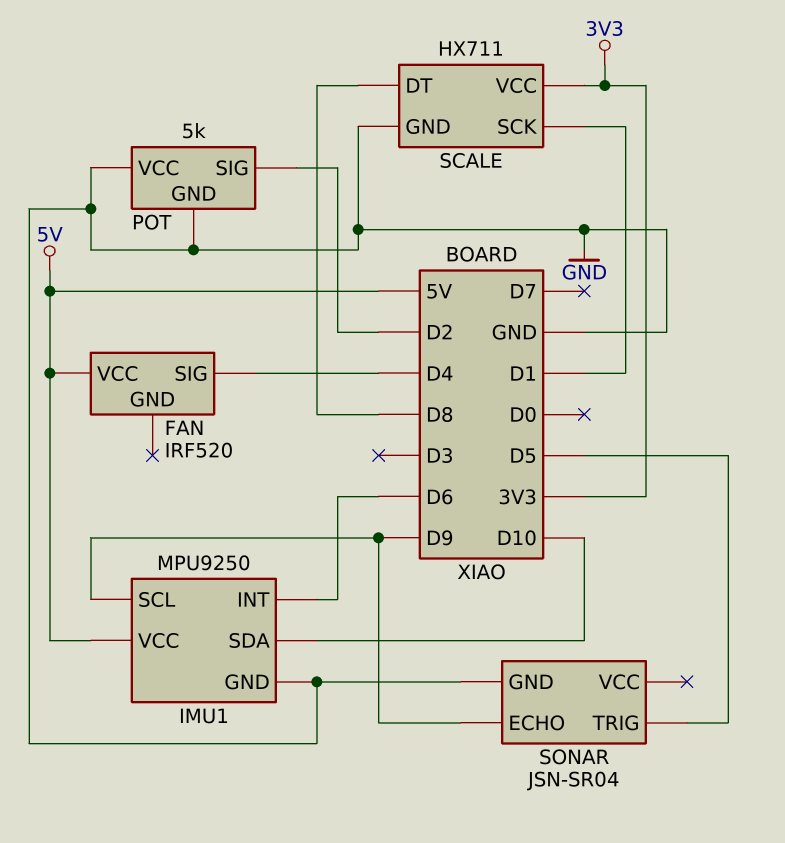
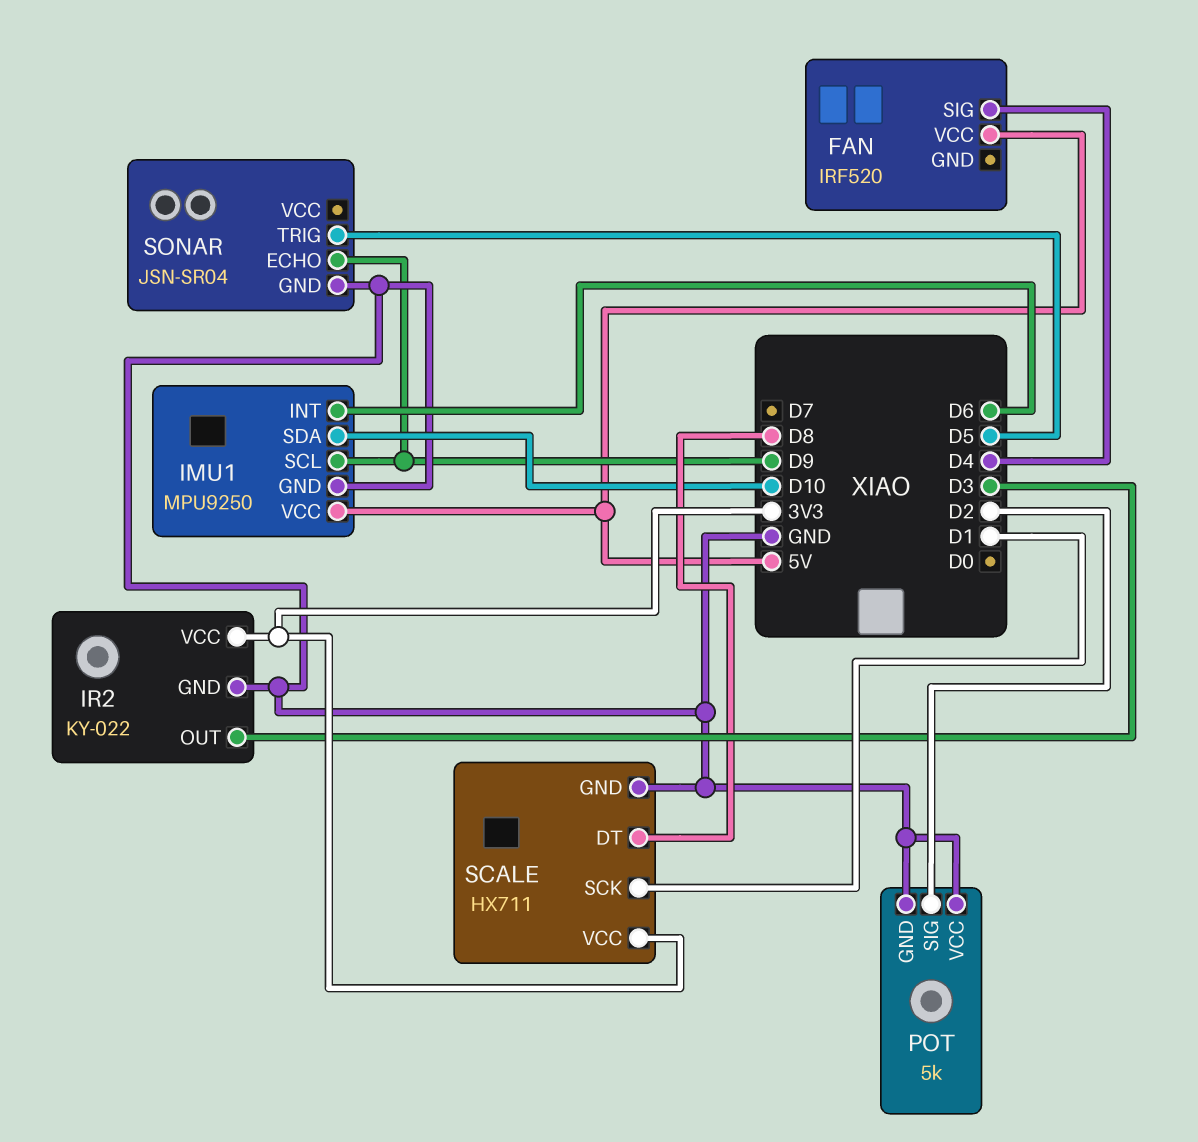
IR2: none -> KY-022
IR2 pin GND: none -> GND
IR2 pin OUT: none -> D3
IR2 pin VCC: none -> 3V3

